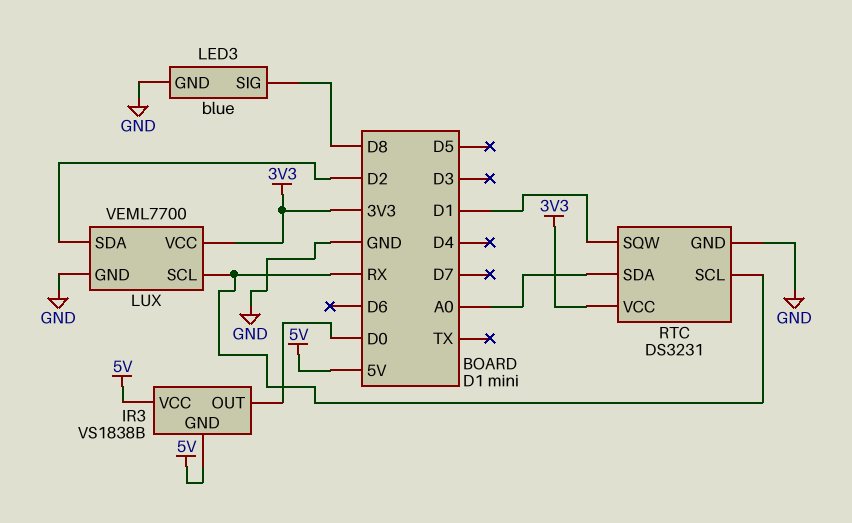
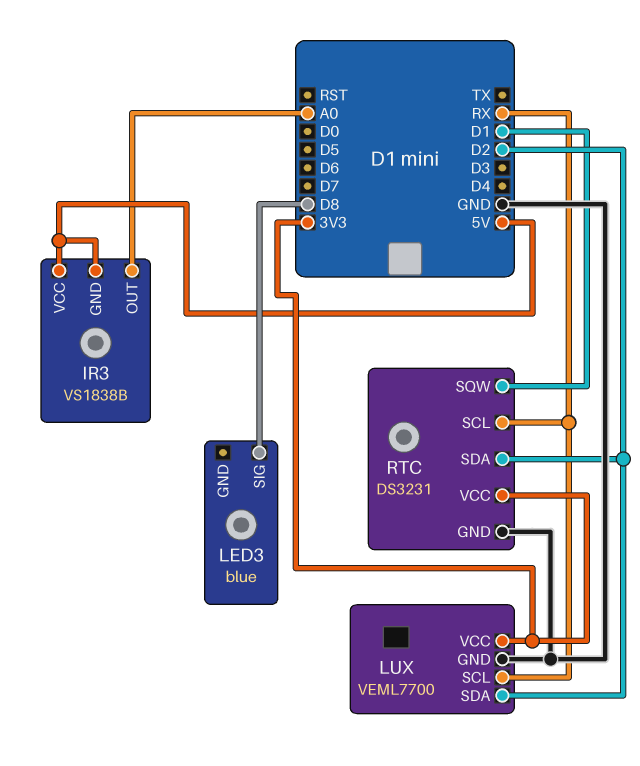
IR3 pin OUT: D0 -> A0
LED3 pin GND: GND -> none
RTC pin SDA: A0 -> D2

